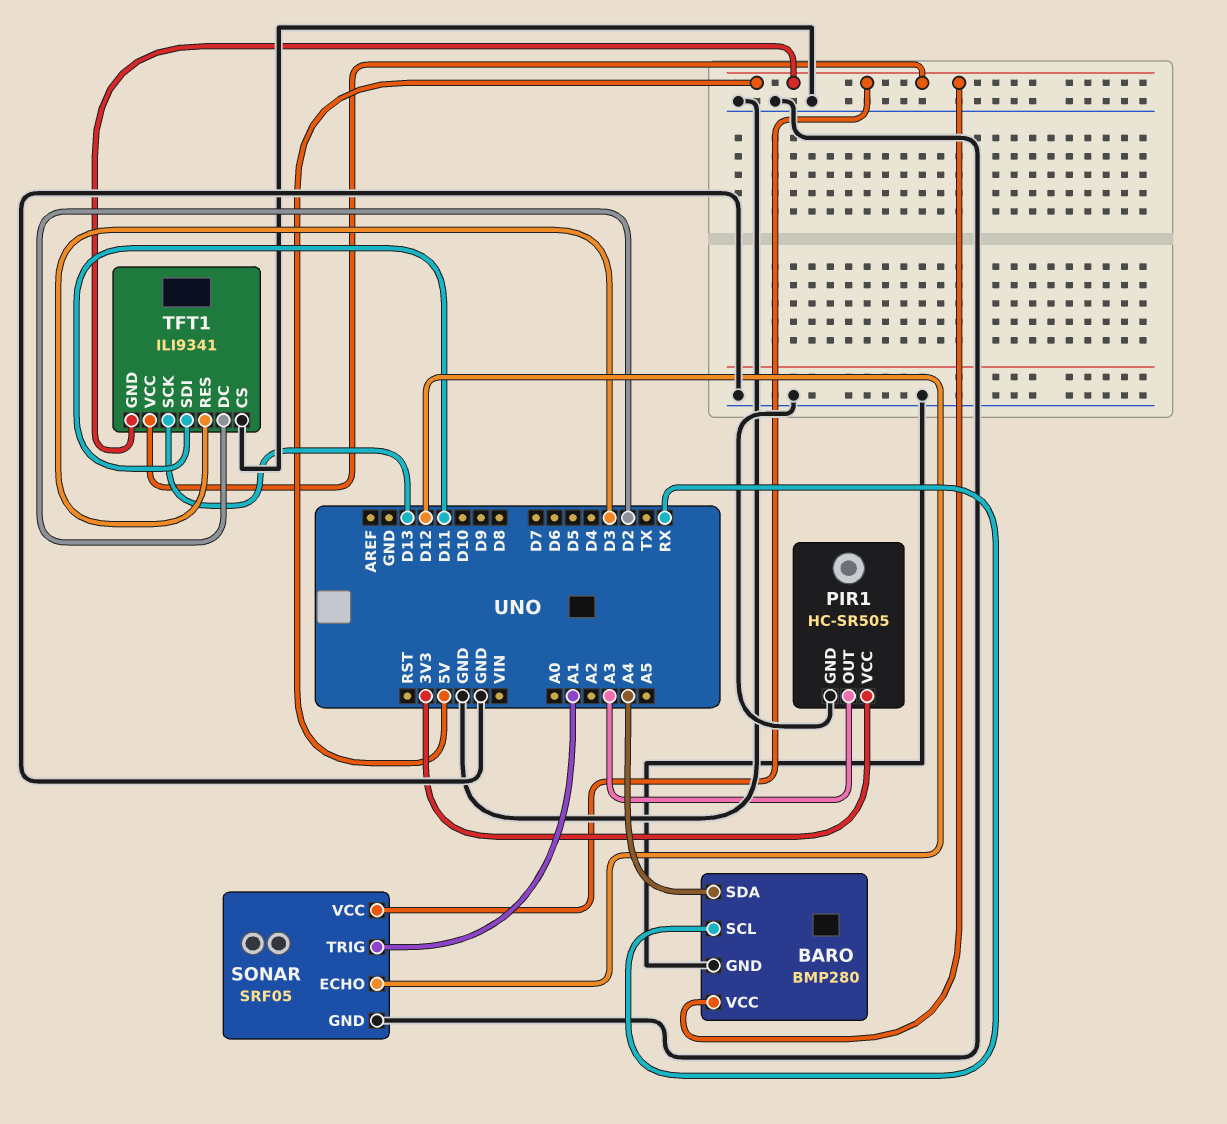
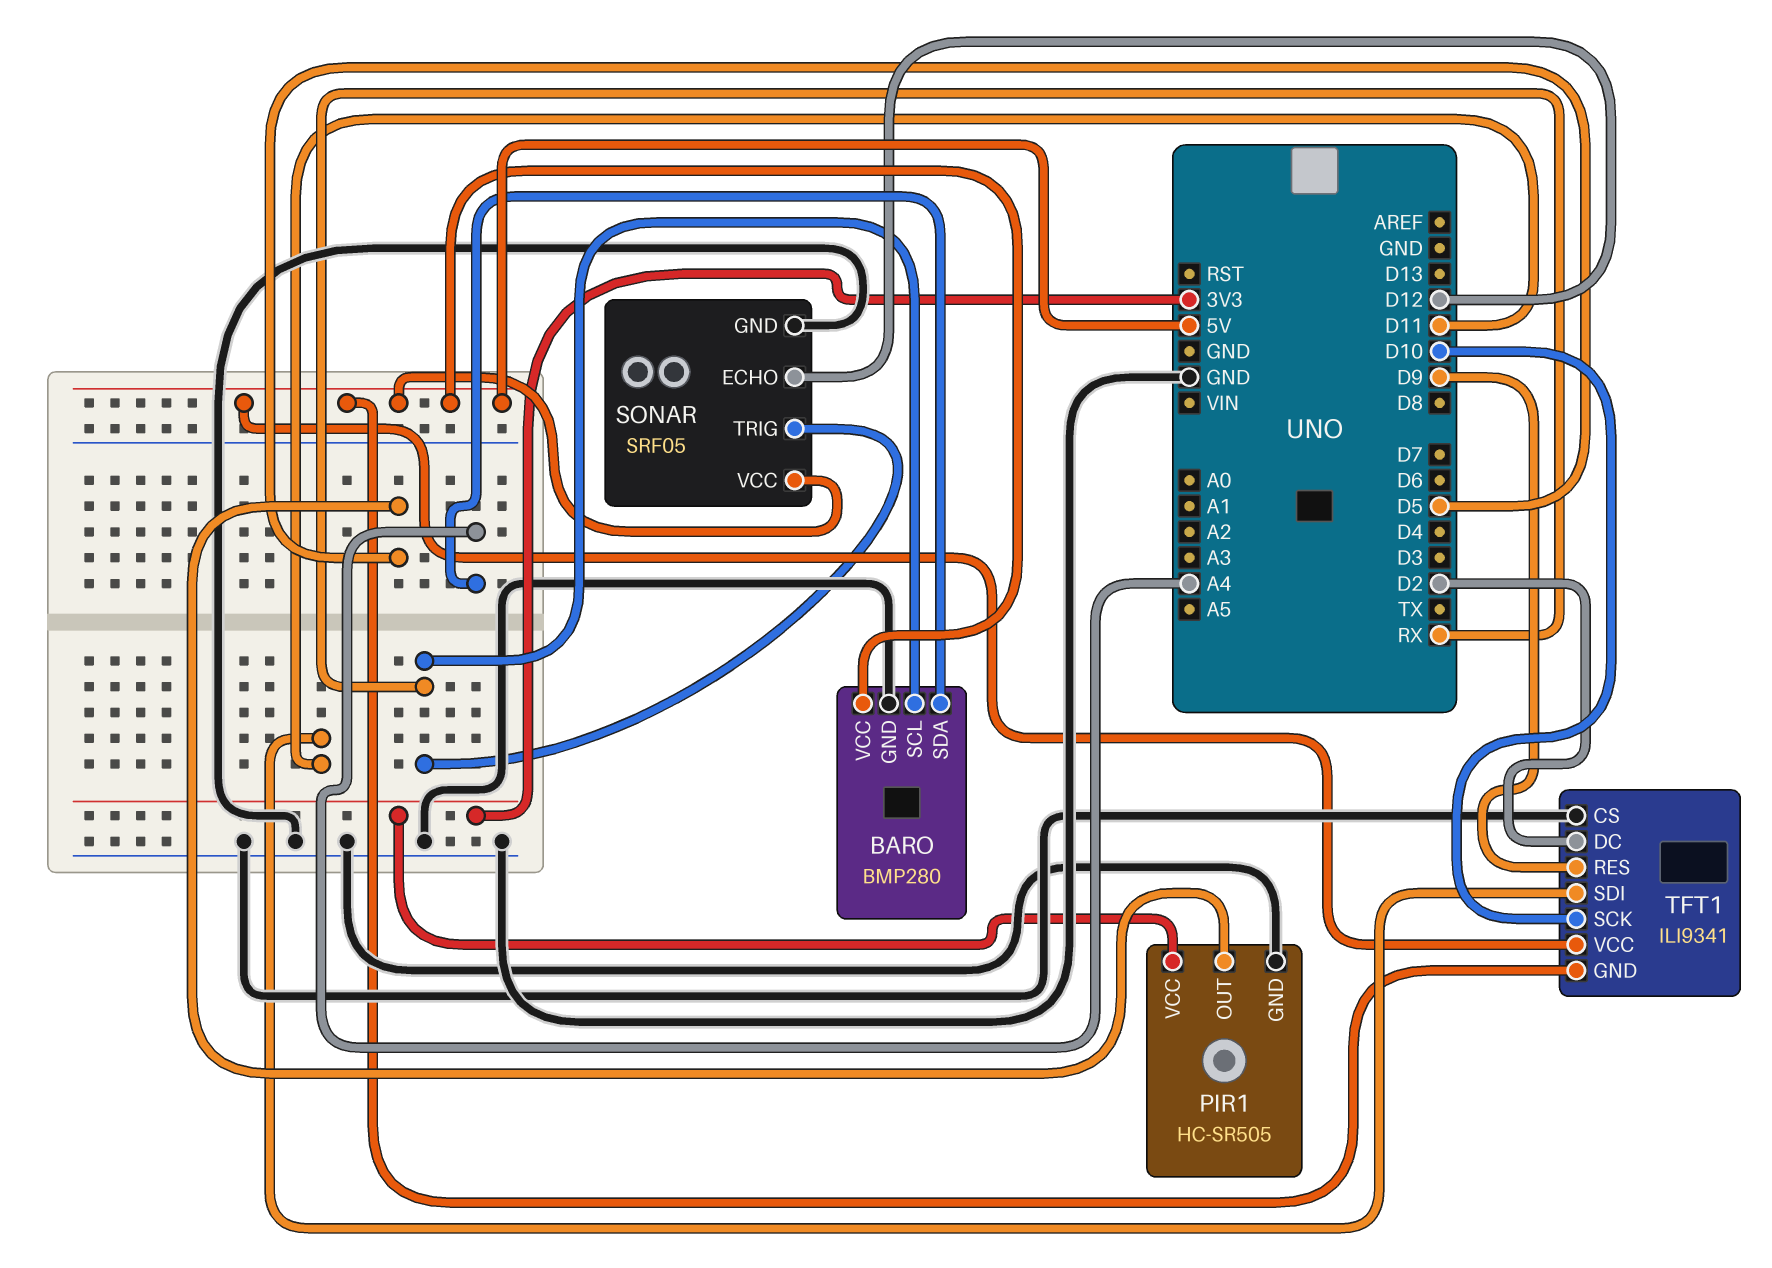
PIR1 pin OUT: A3 -> D5
SONAR pin TRIG: A1 -> RX
TFT1 pin RES: D3 -> D9
TFT1 pin SCK: D13 -> D10

